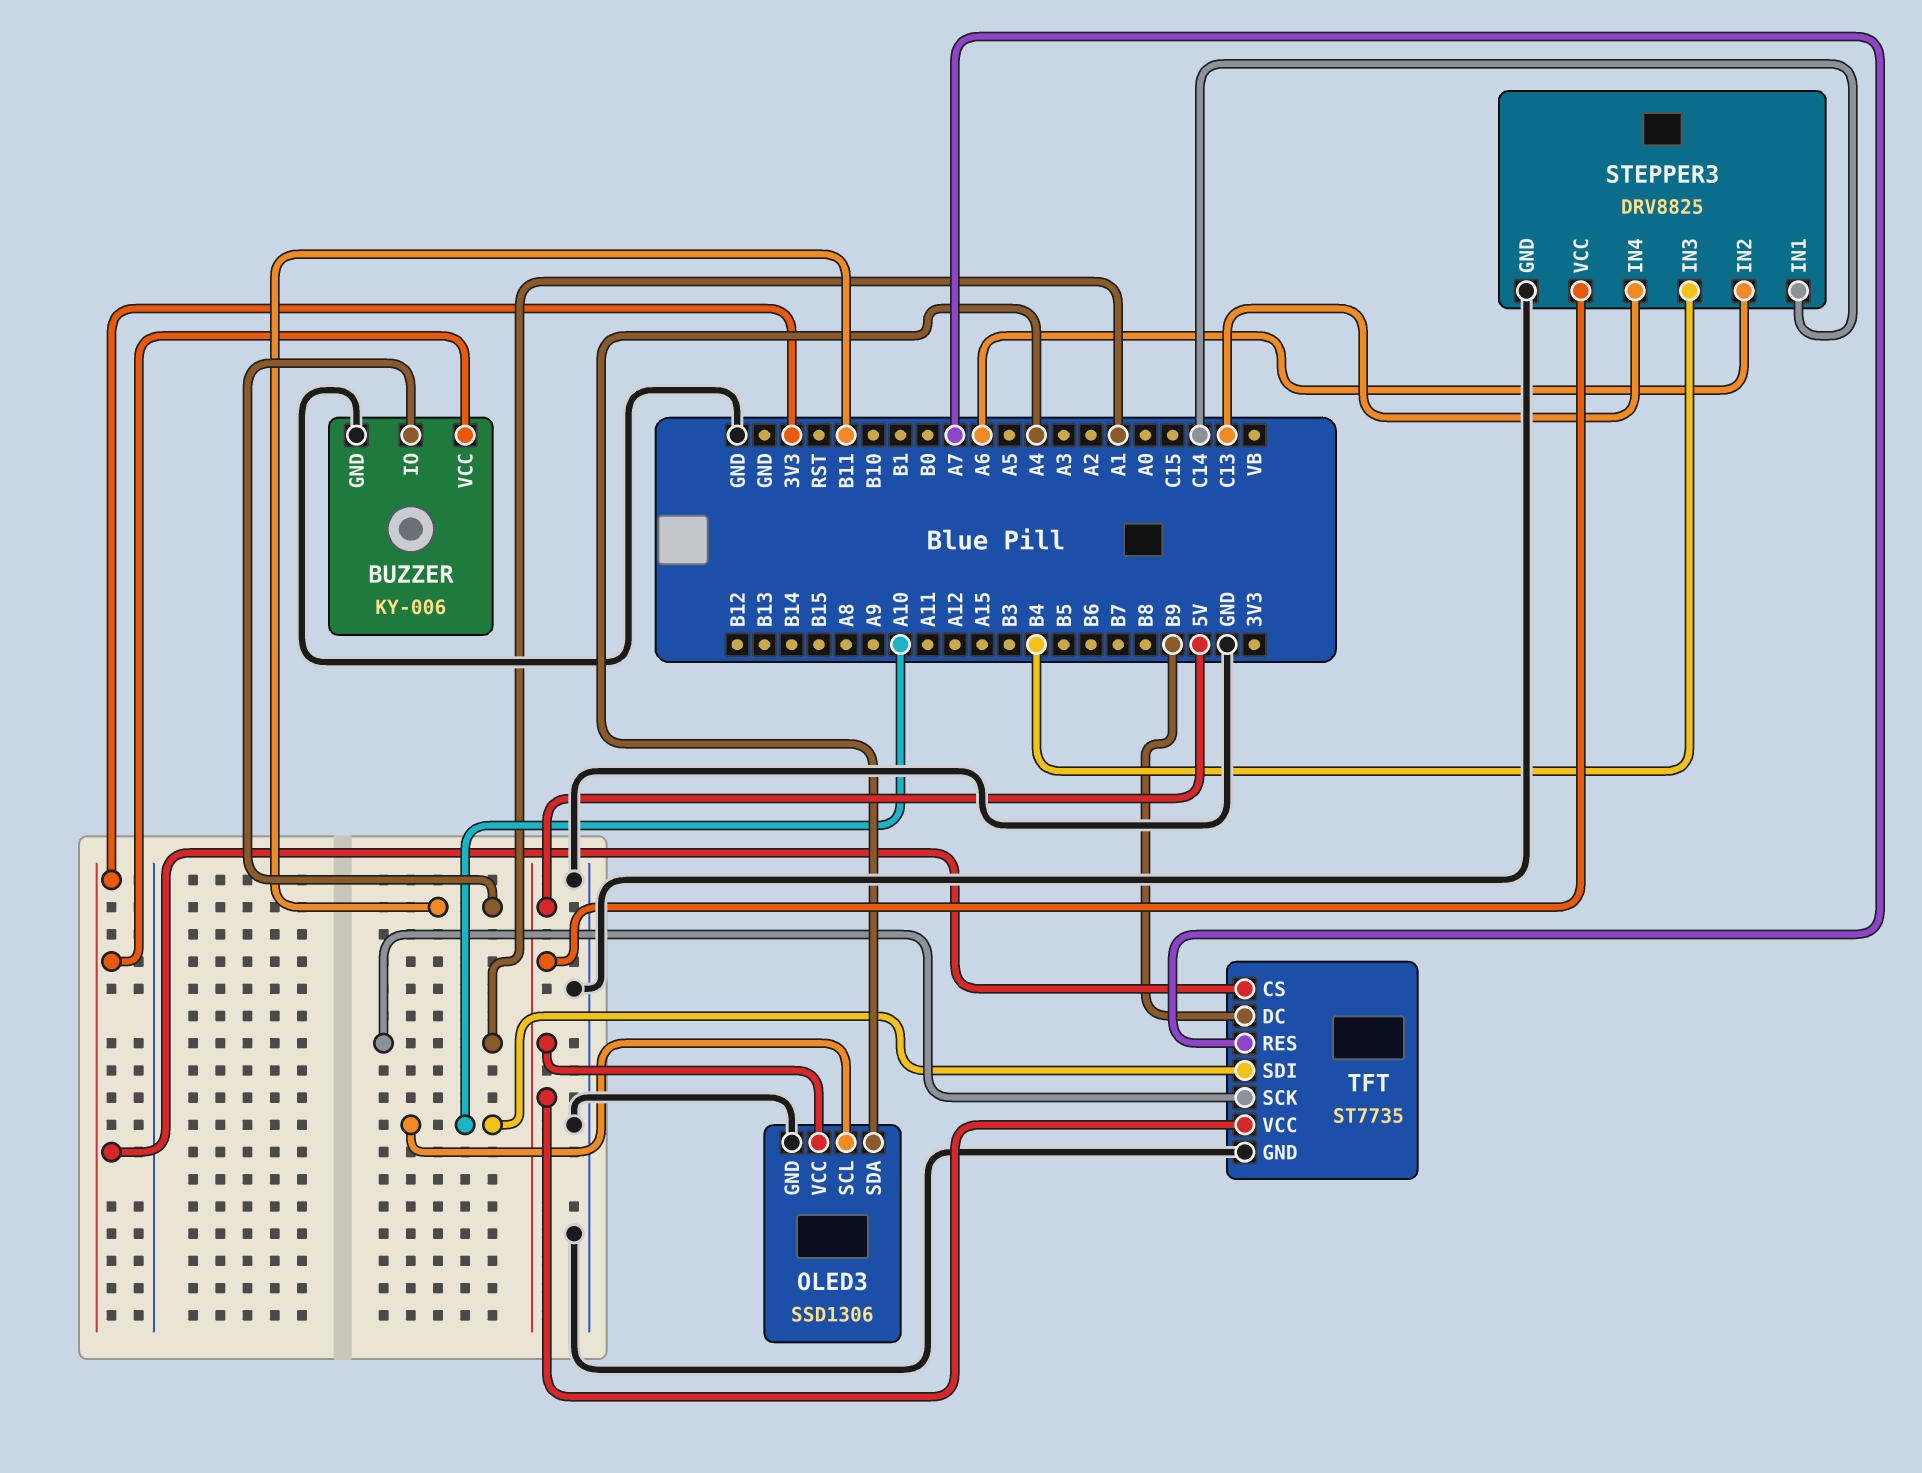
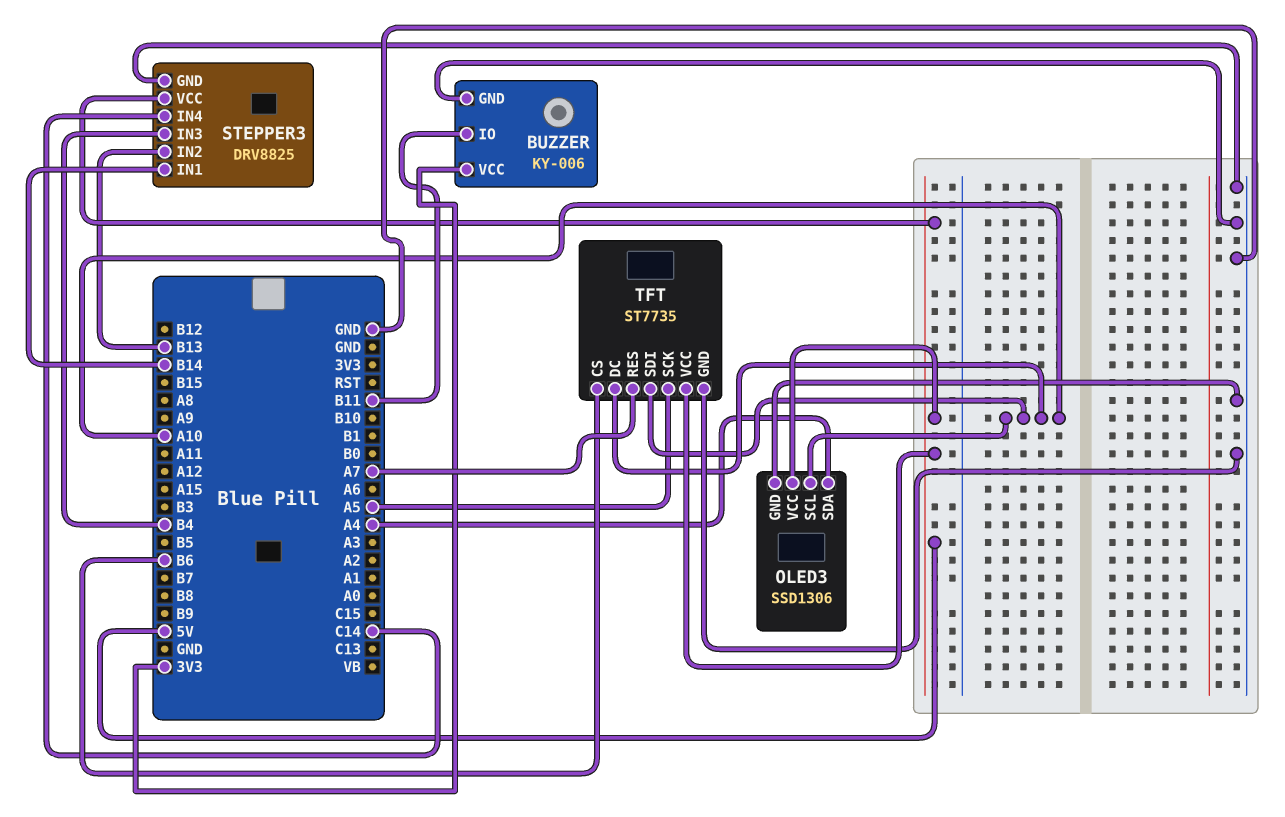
STEPPER3 pin IN1: C14 -> B14
STEPPER3 pin IN2: A6 -> B13
STEPPER3 pin IN4: C13 -> C14
TFT pin CS: 3V3 -> B6
TFT pin DC: B9 -> A10
TFT pin SCK: A1 -> A5

